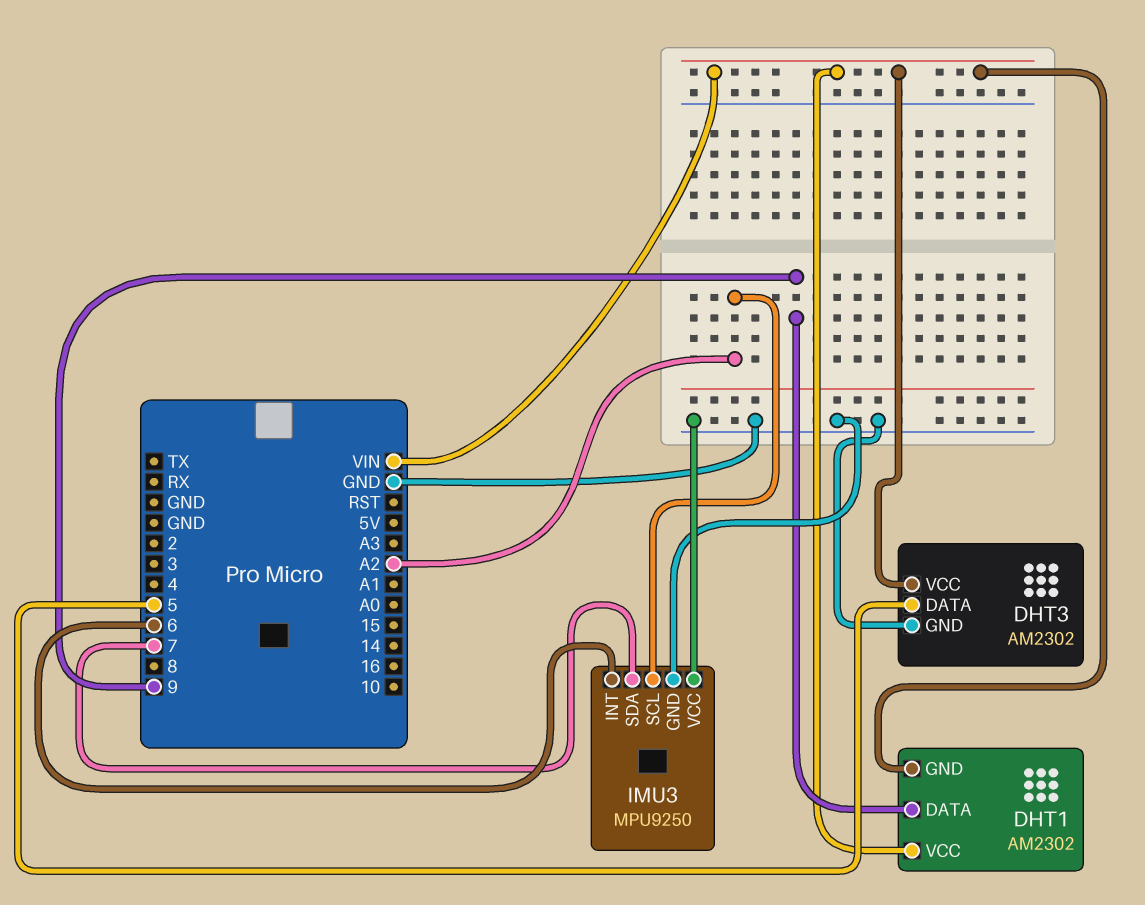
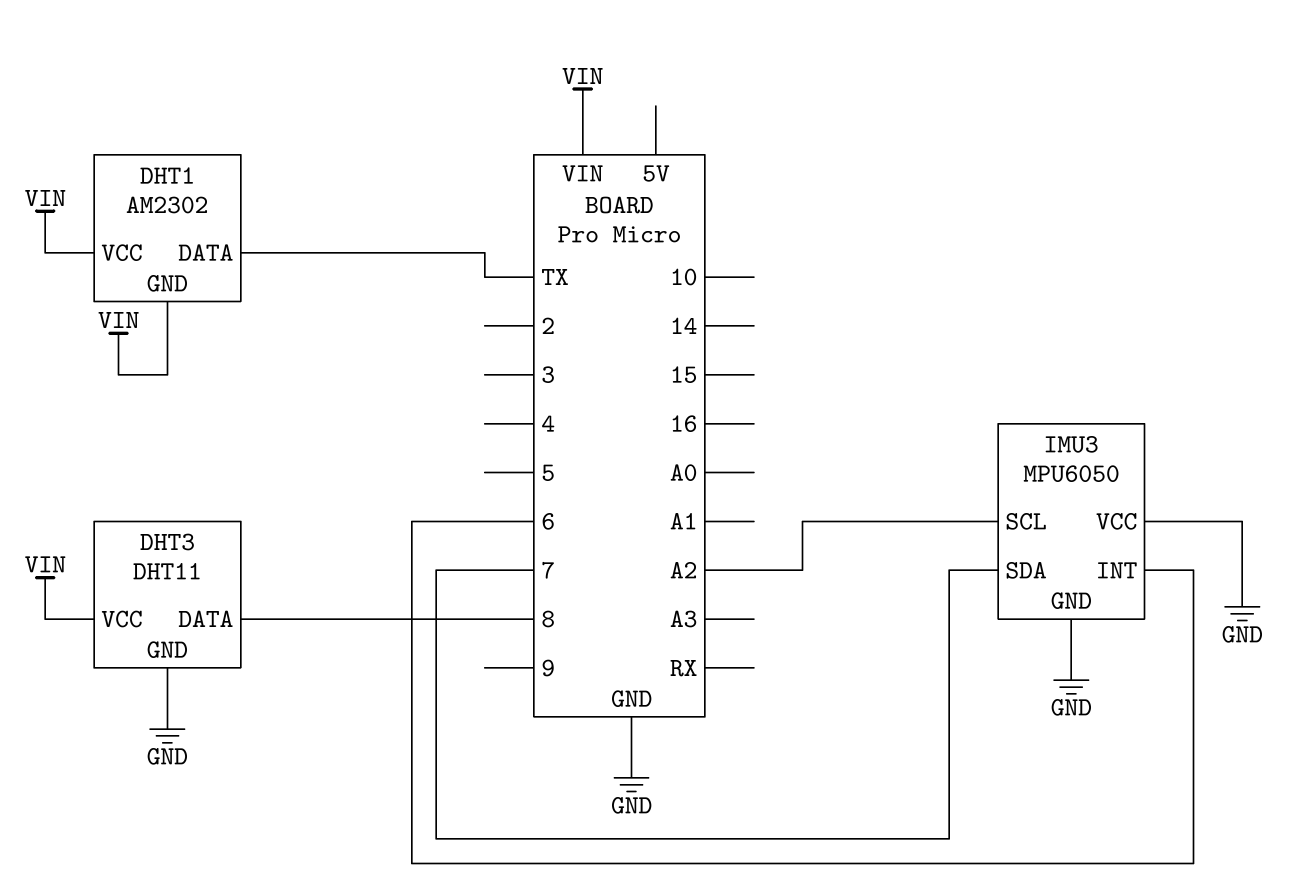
DHT1 pin DATA: 9 -> TX
DHT3: AM2302 -> DHT11
DHT3 pin DATA: 5 -> 8
IMU3: MPU9250 -> MPU6050

